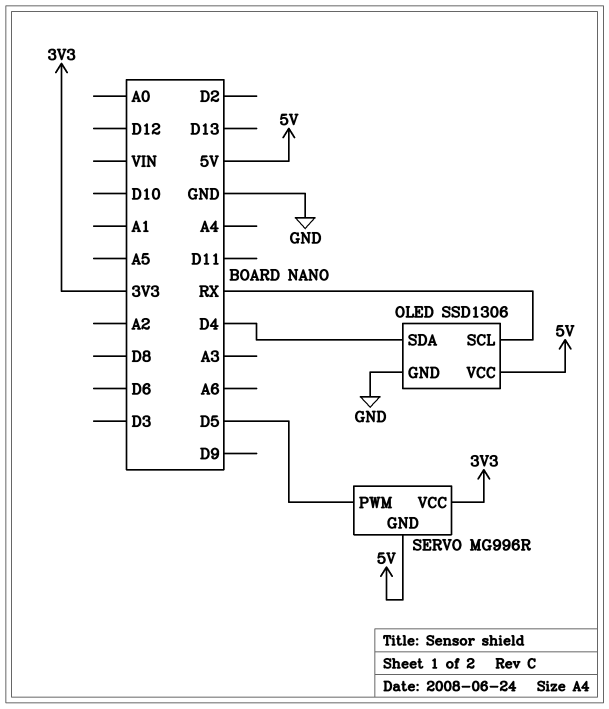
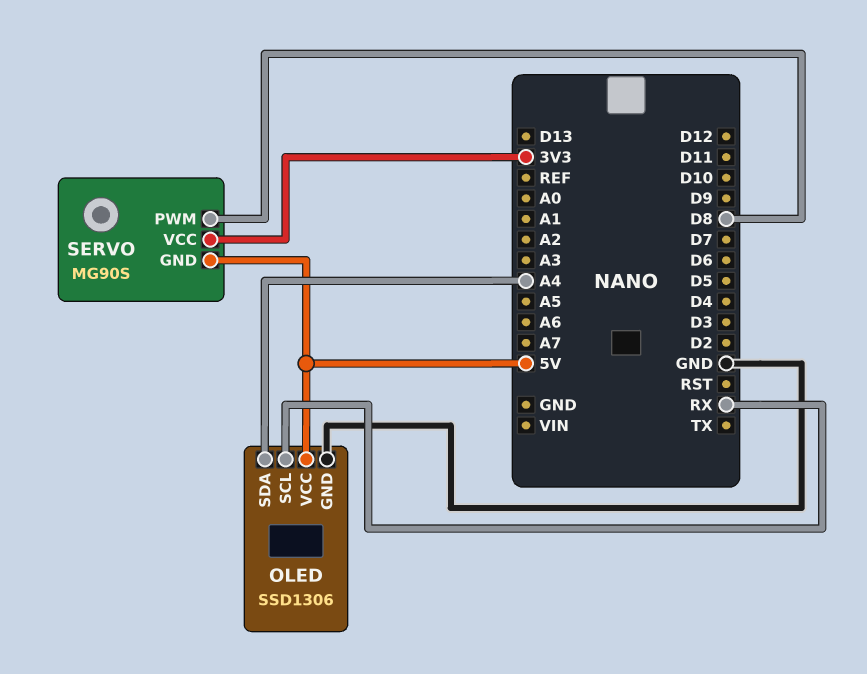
OLED pin SDA: D4 -> A4
SERVO: MG996R -> MG90S
SERVO pin PWM: D5 -> D8

